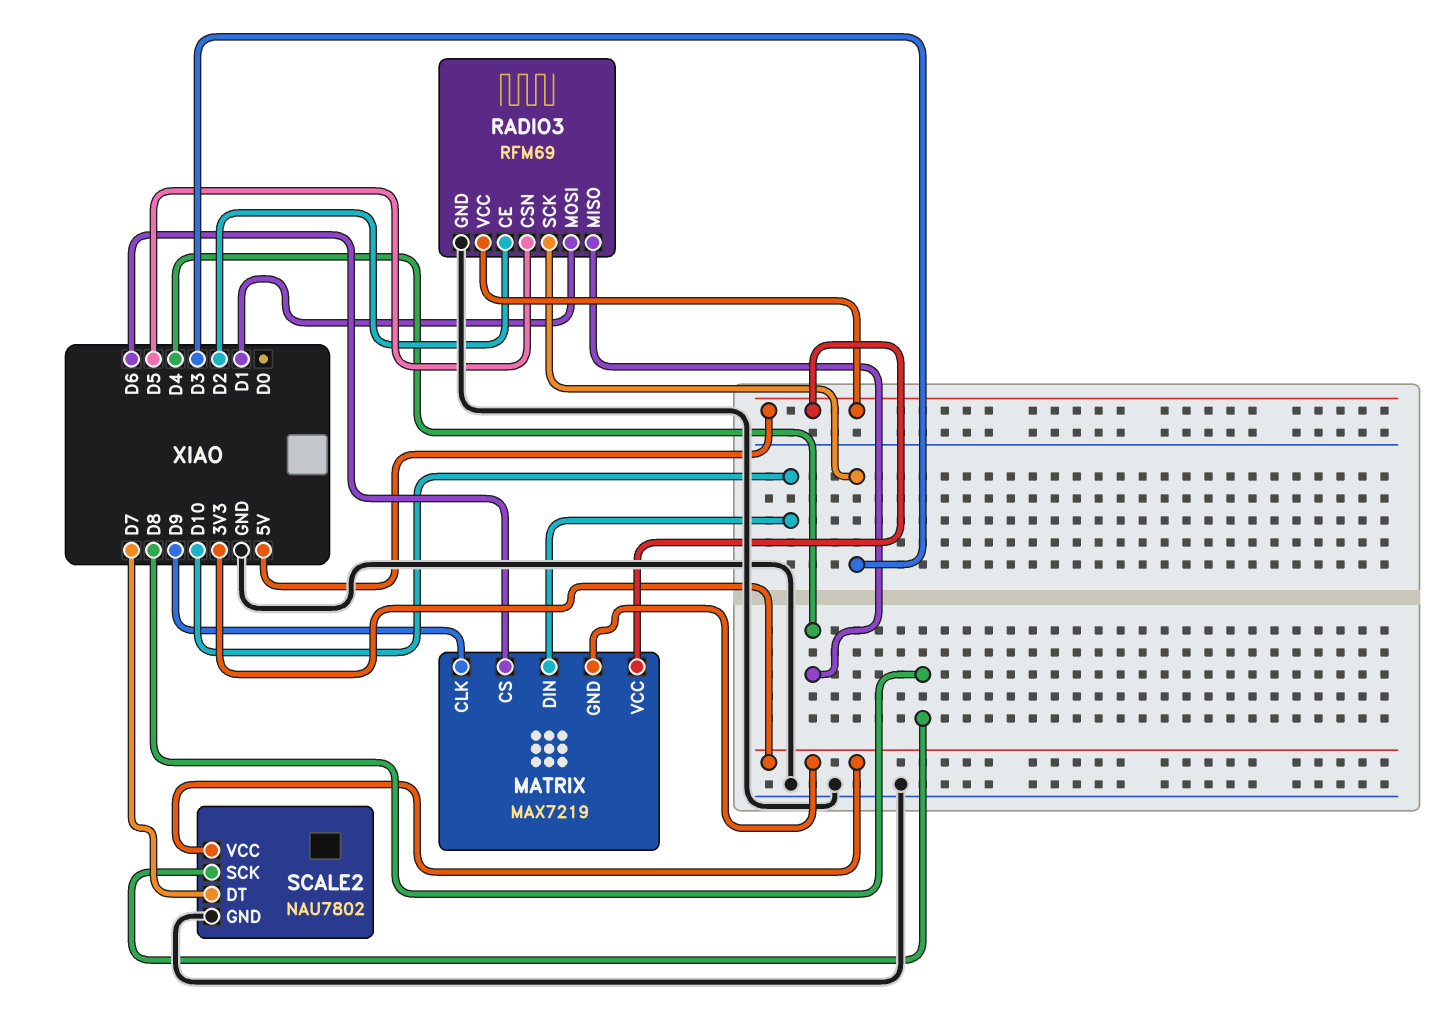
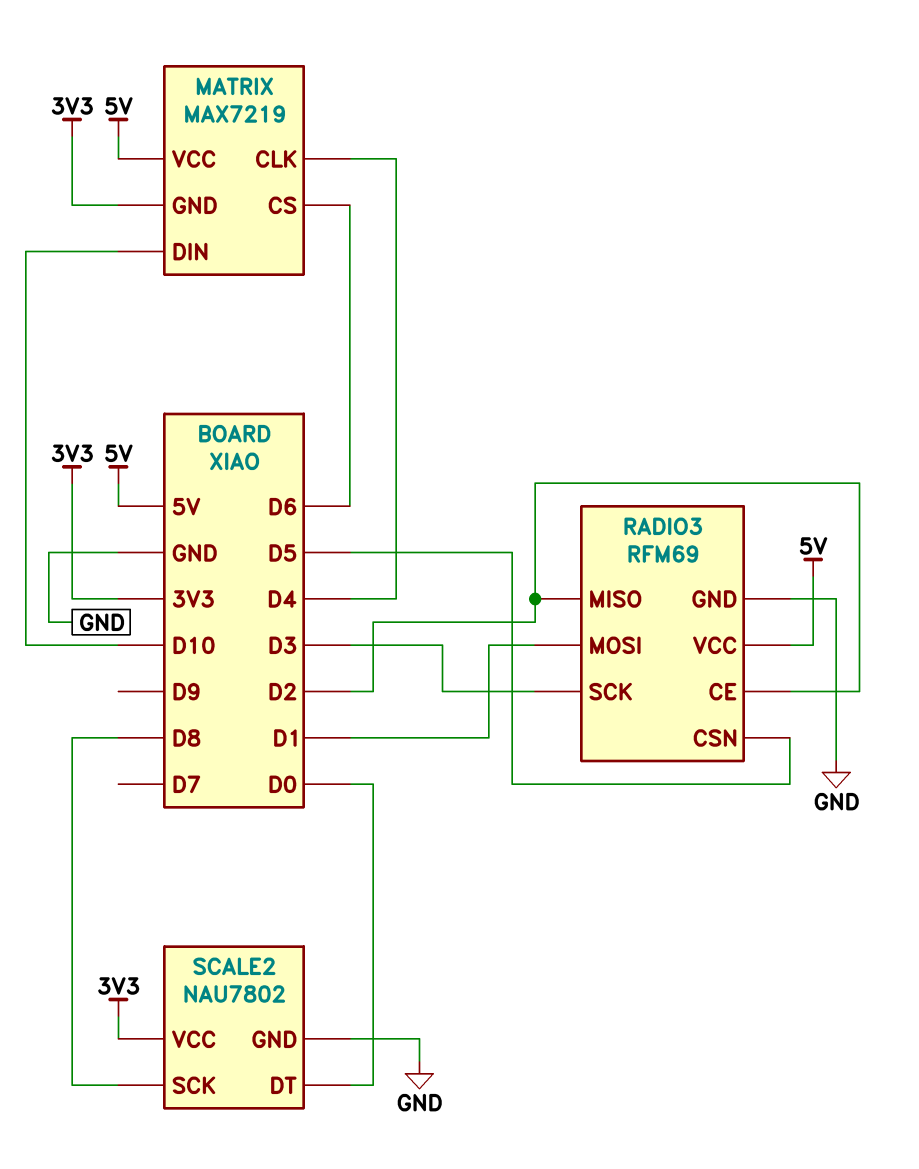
MATRIX pin CLK: D9 -> D4
RADIO3 pin MISO: D4 -> D2
SCALE2 pin DT: D7 -> D0

